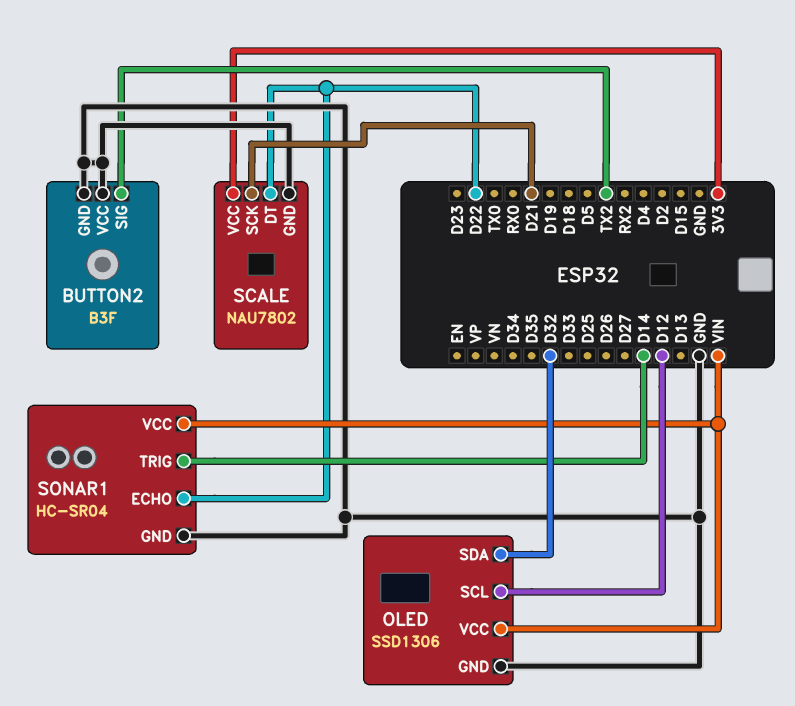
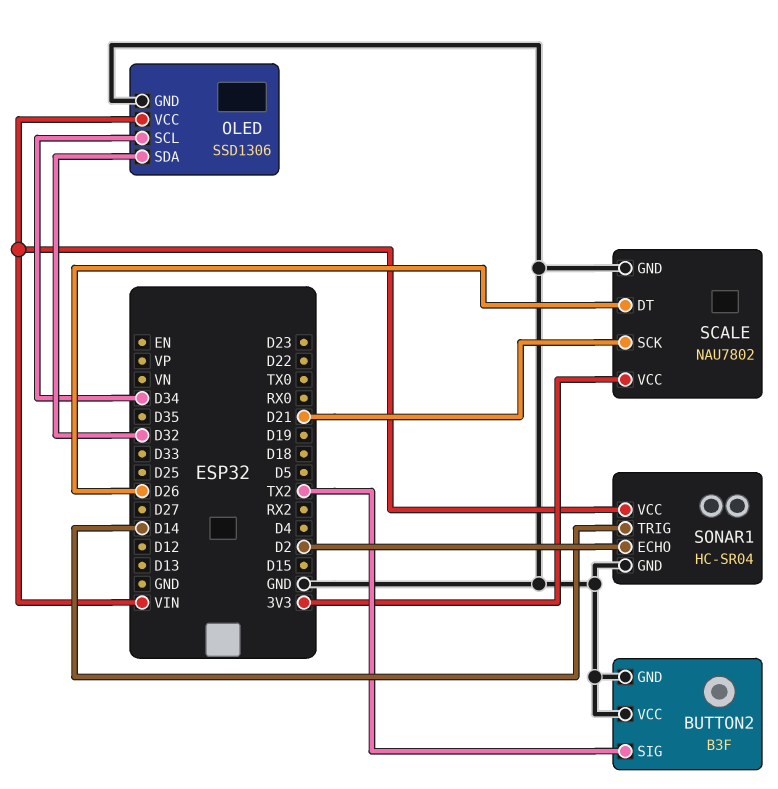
OLED pin SCL: D12 -> D34
SCALE pin DT: D22 -> D26
SONAR1 pin ECHO: D22 -> D2

